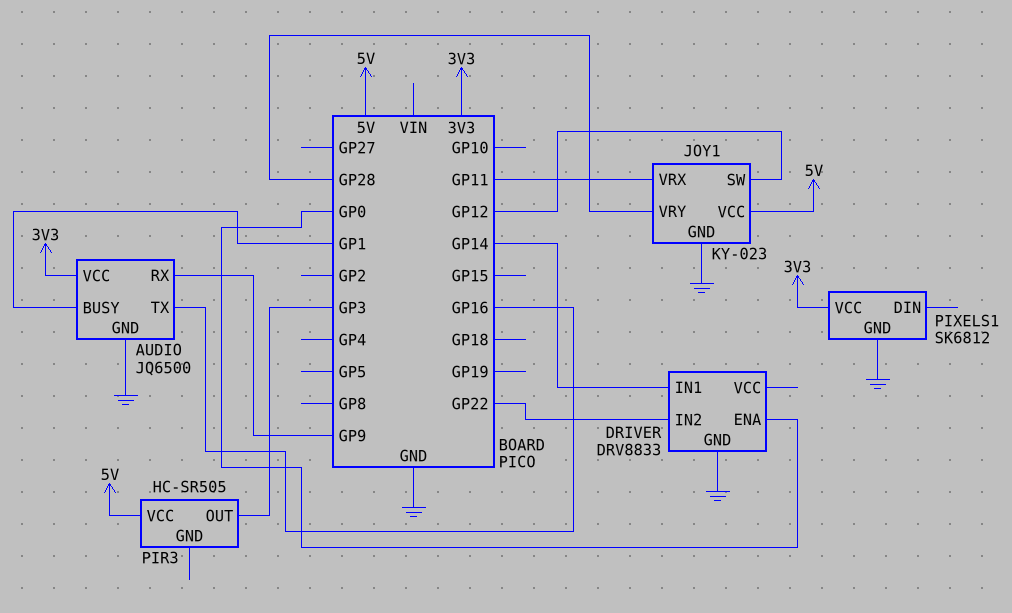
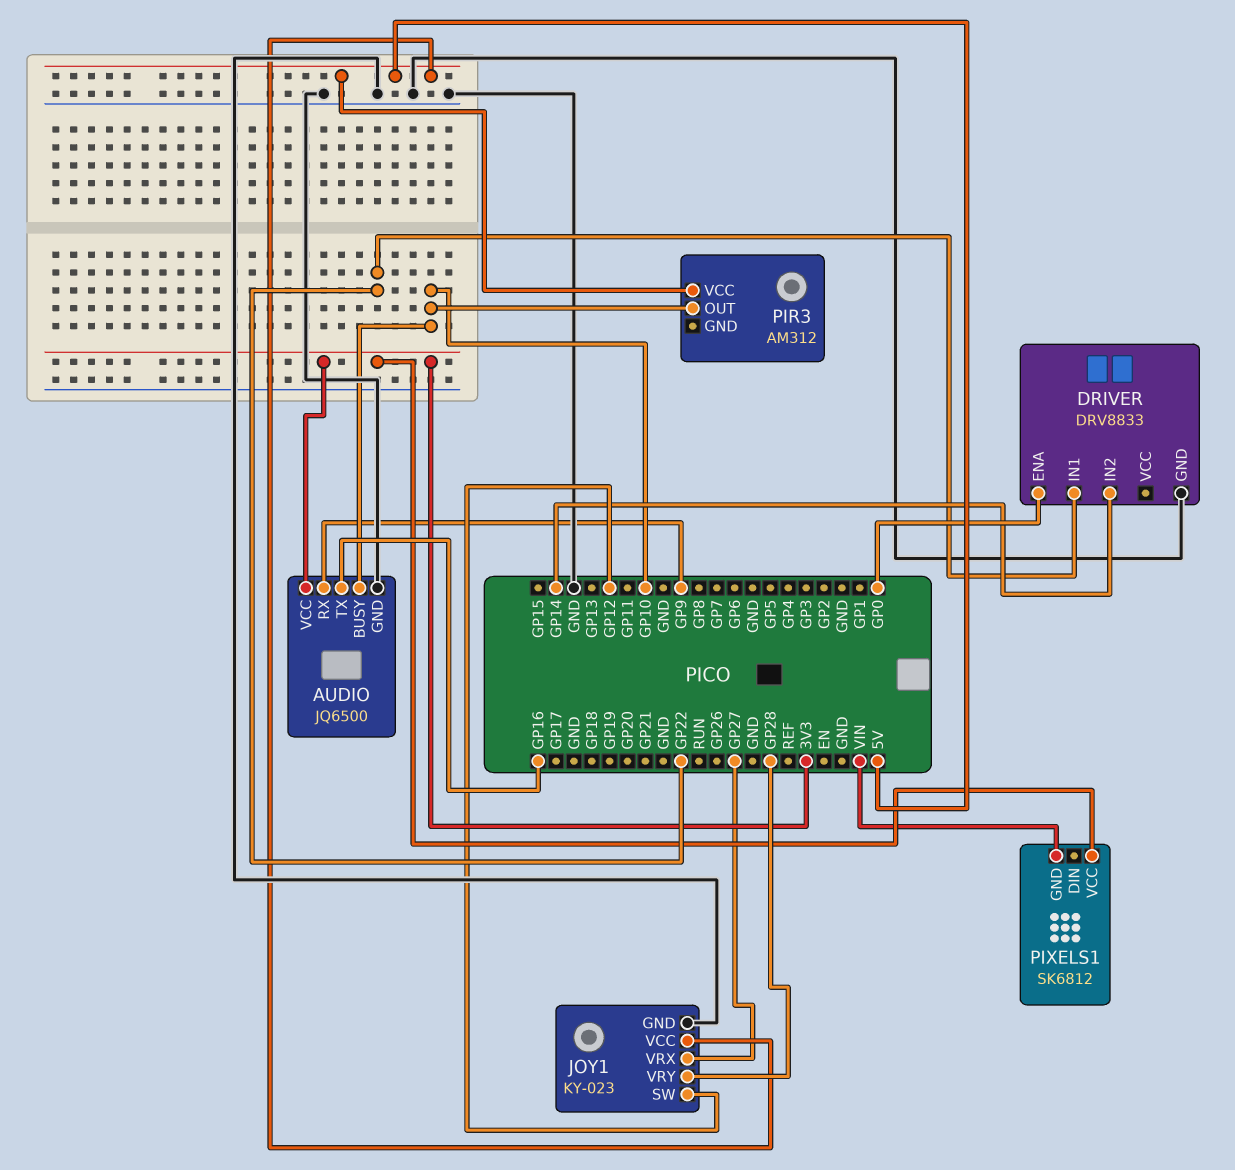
AUDIO pin BUSY: GP1 -> GP10
DRIVER pin IN1: GP14 -> GP22
DRIVER pin IN2: GP22 -> GP14
JOY1 pin VRX: GP11 -> GP27
PIR3: HC-SR505 -> AM312
PIR3 pin OUT: GP3 -> GP10
PIXELS1 pin GND: GND -> VIN

